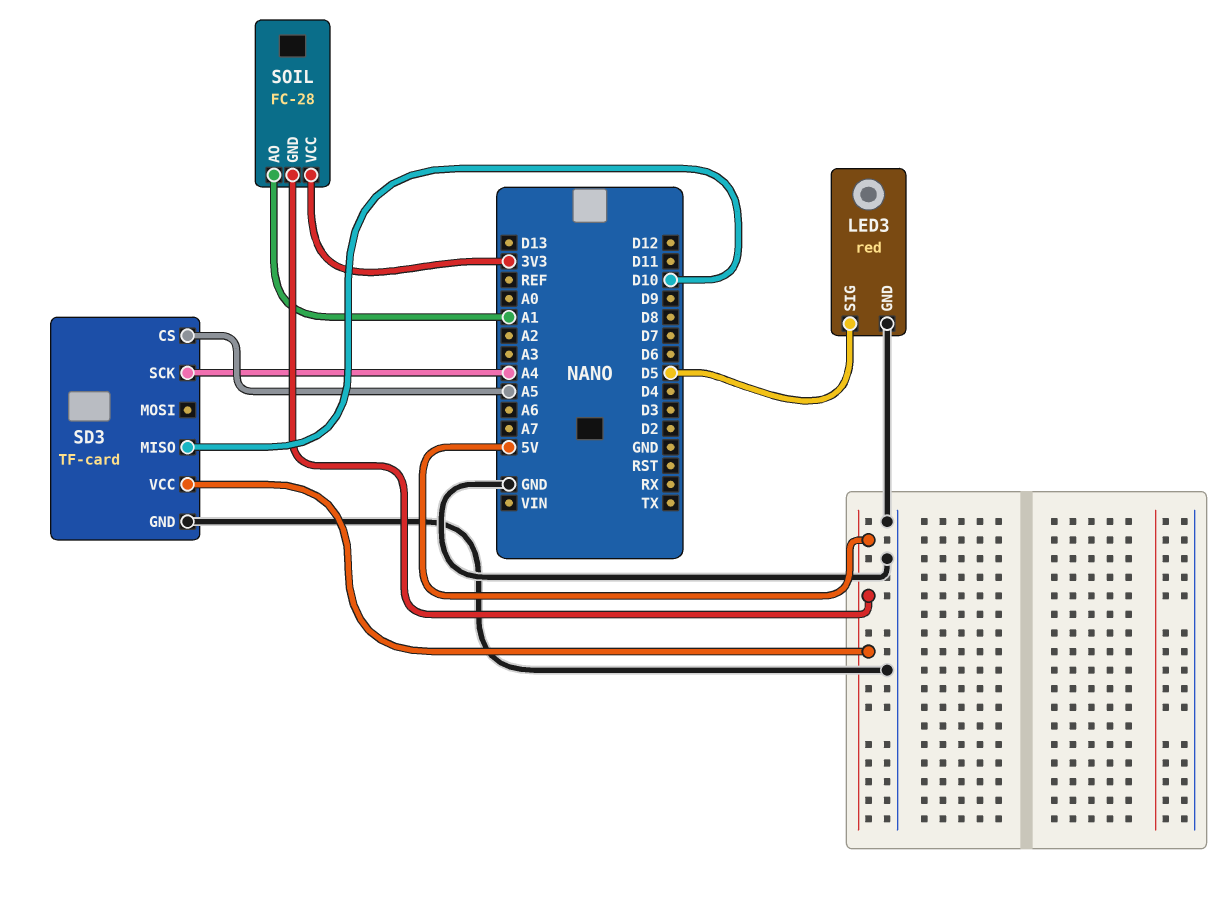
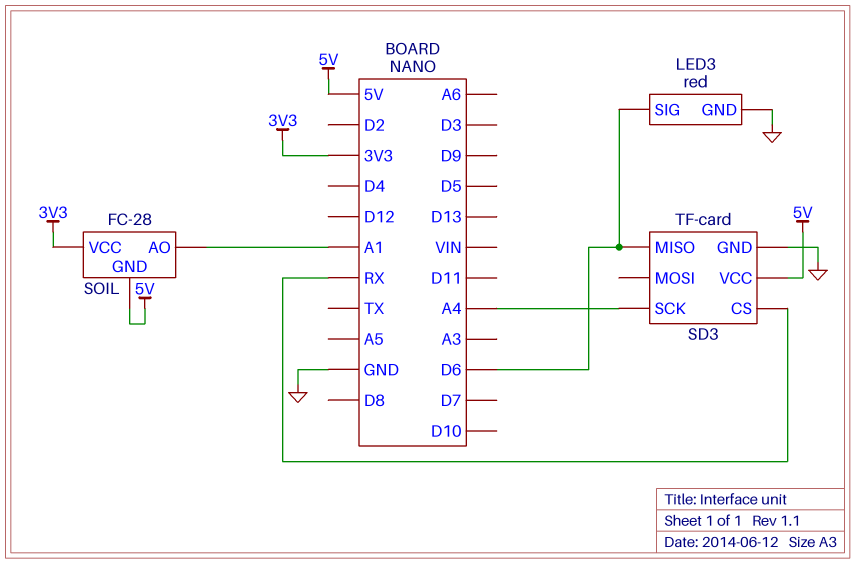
LED3 pin SIG: D5 -> D6
SD3 pin CS: A5 -> RX
SD3 pin MISO: D10 -> D6

